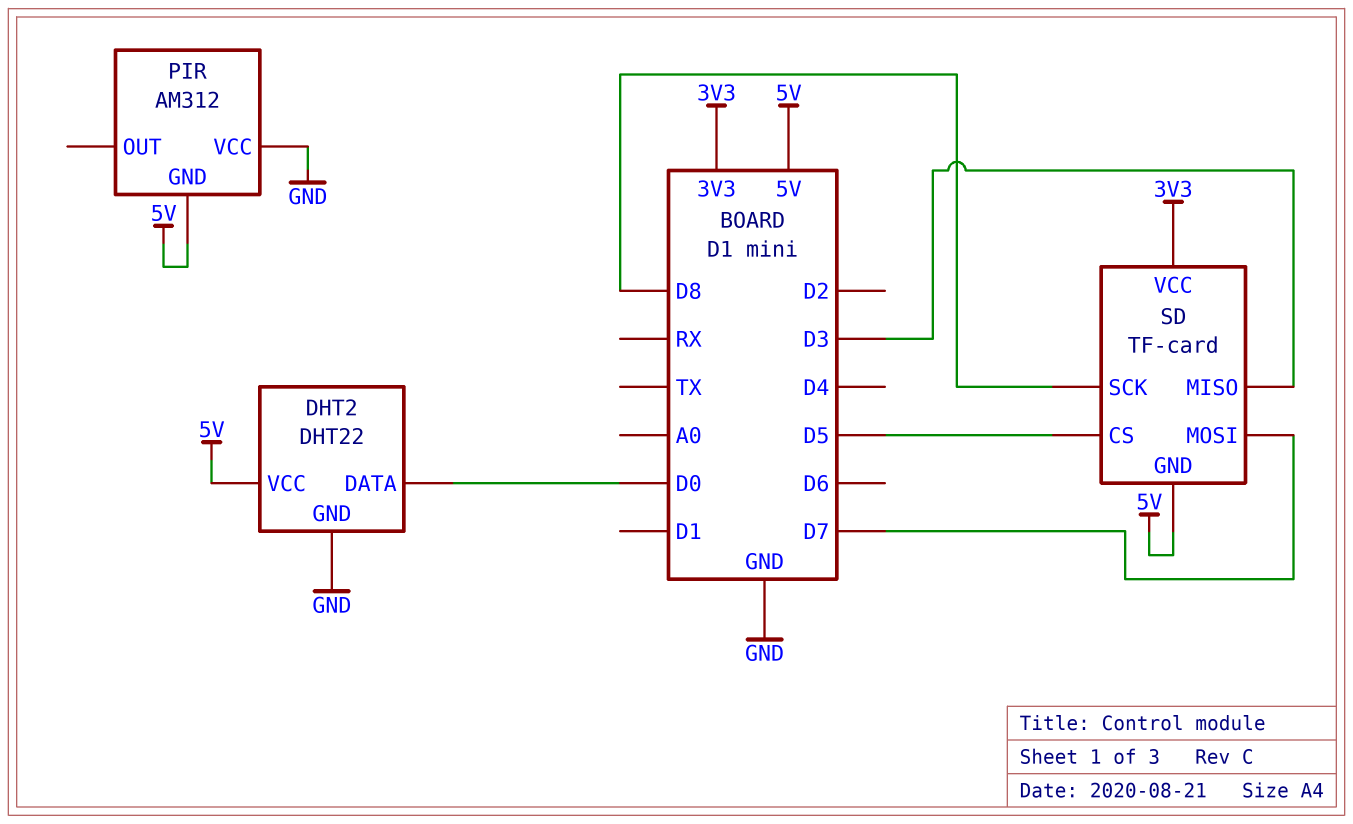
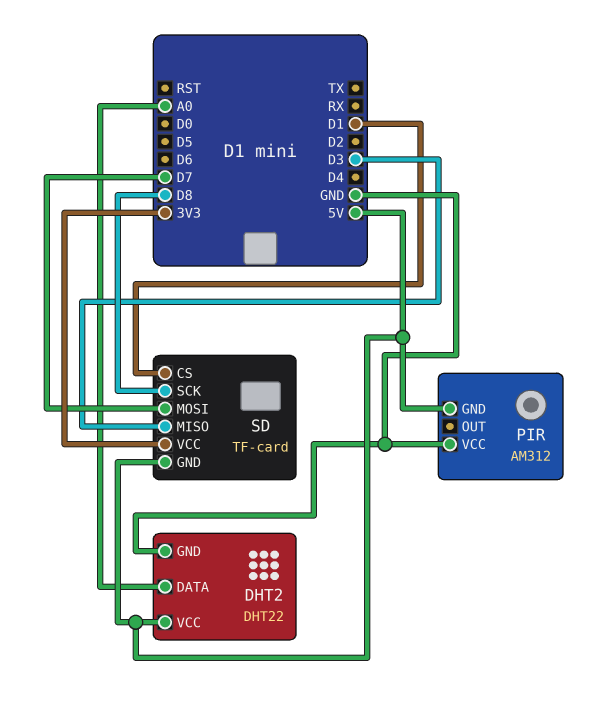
DHT2 pin DATA: D0 -> A0
SD pin CS: D5 -> D1

